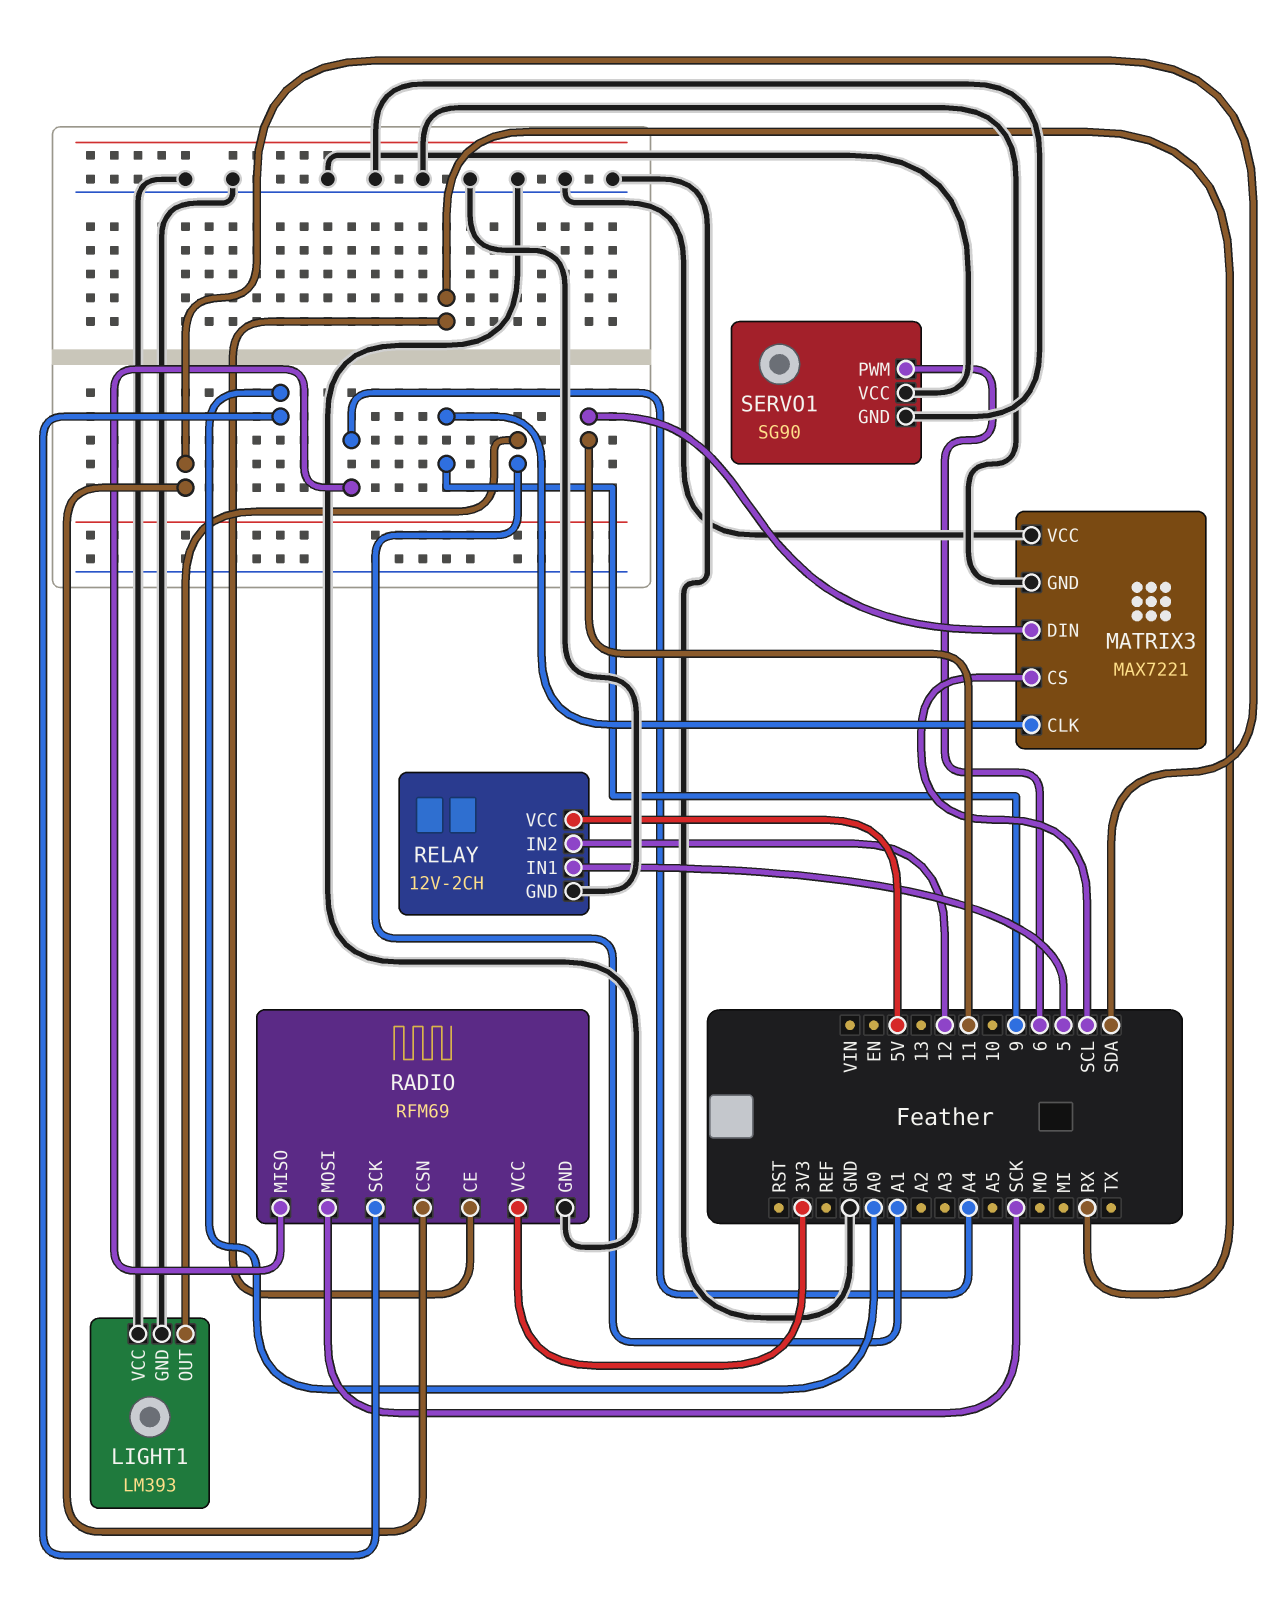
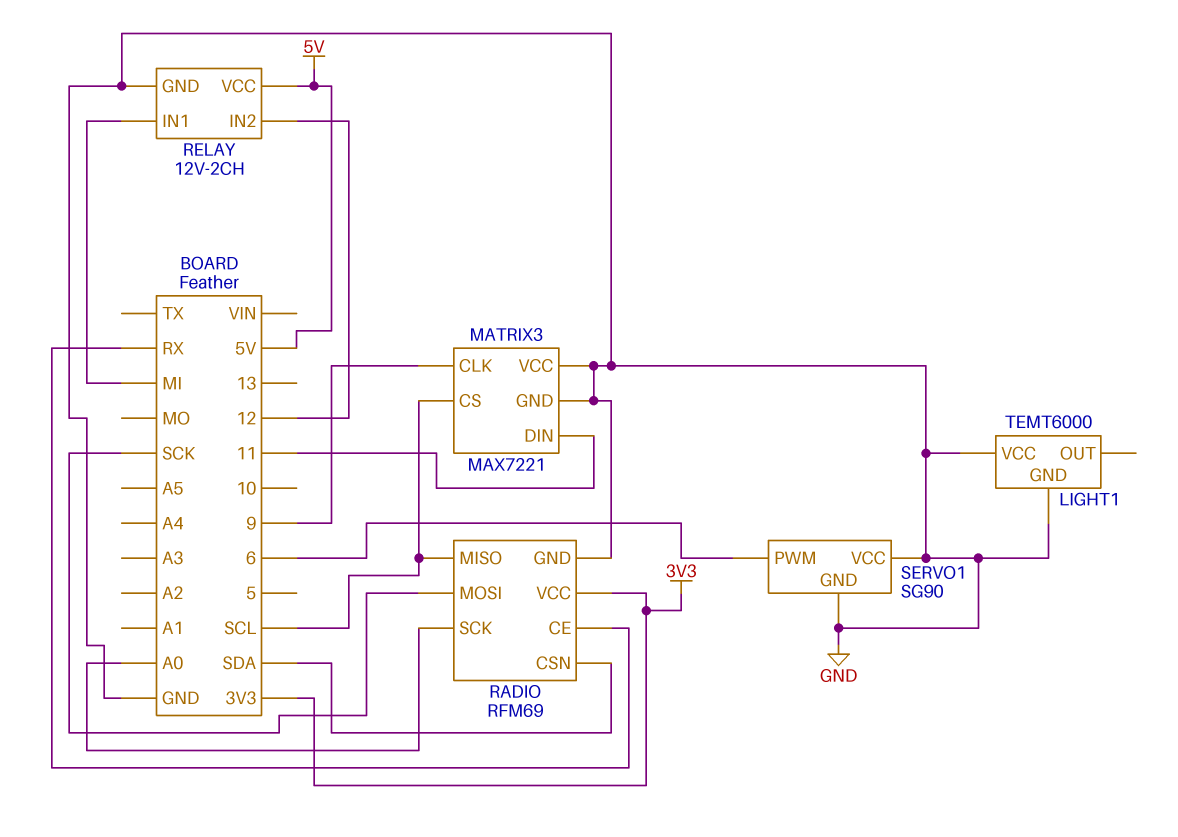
LIGHT1: LM393 -> TEMT6000
LIGHT1 pin OUT: A1 -> none
RADIO pin MISO: A4 -> SCL
RELAY pin IN1: 5 -> MI

